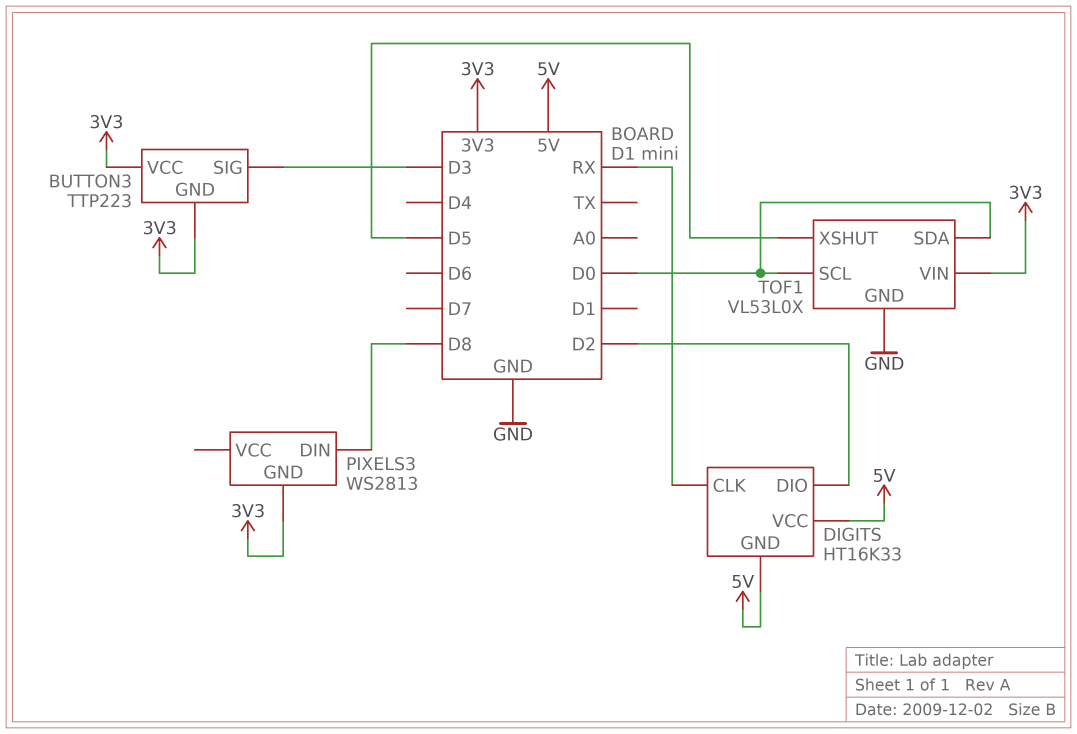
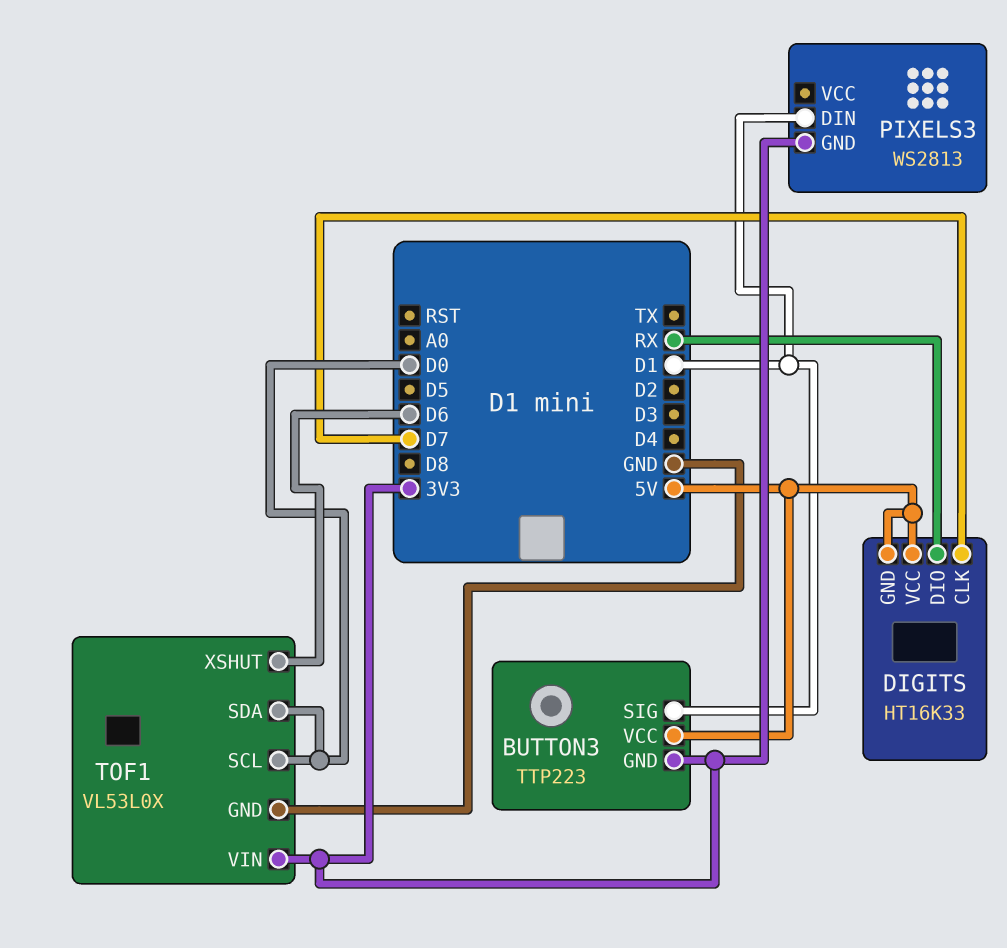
BUTTON3 pin SIG: D3 -> D1
BUTTON3 pin VCC: 3V3 -> 5V
DIGITS pin CLK: RX -> D7
DIGITS pin DIO: D2 -> RX
PIXELS3 pin DIN: D8 -> D1
TOF1 pin XSHUT: D5 -> D6

